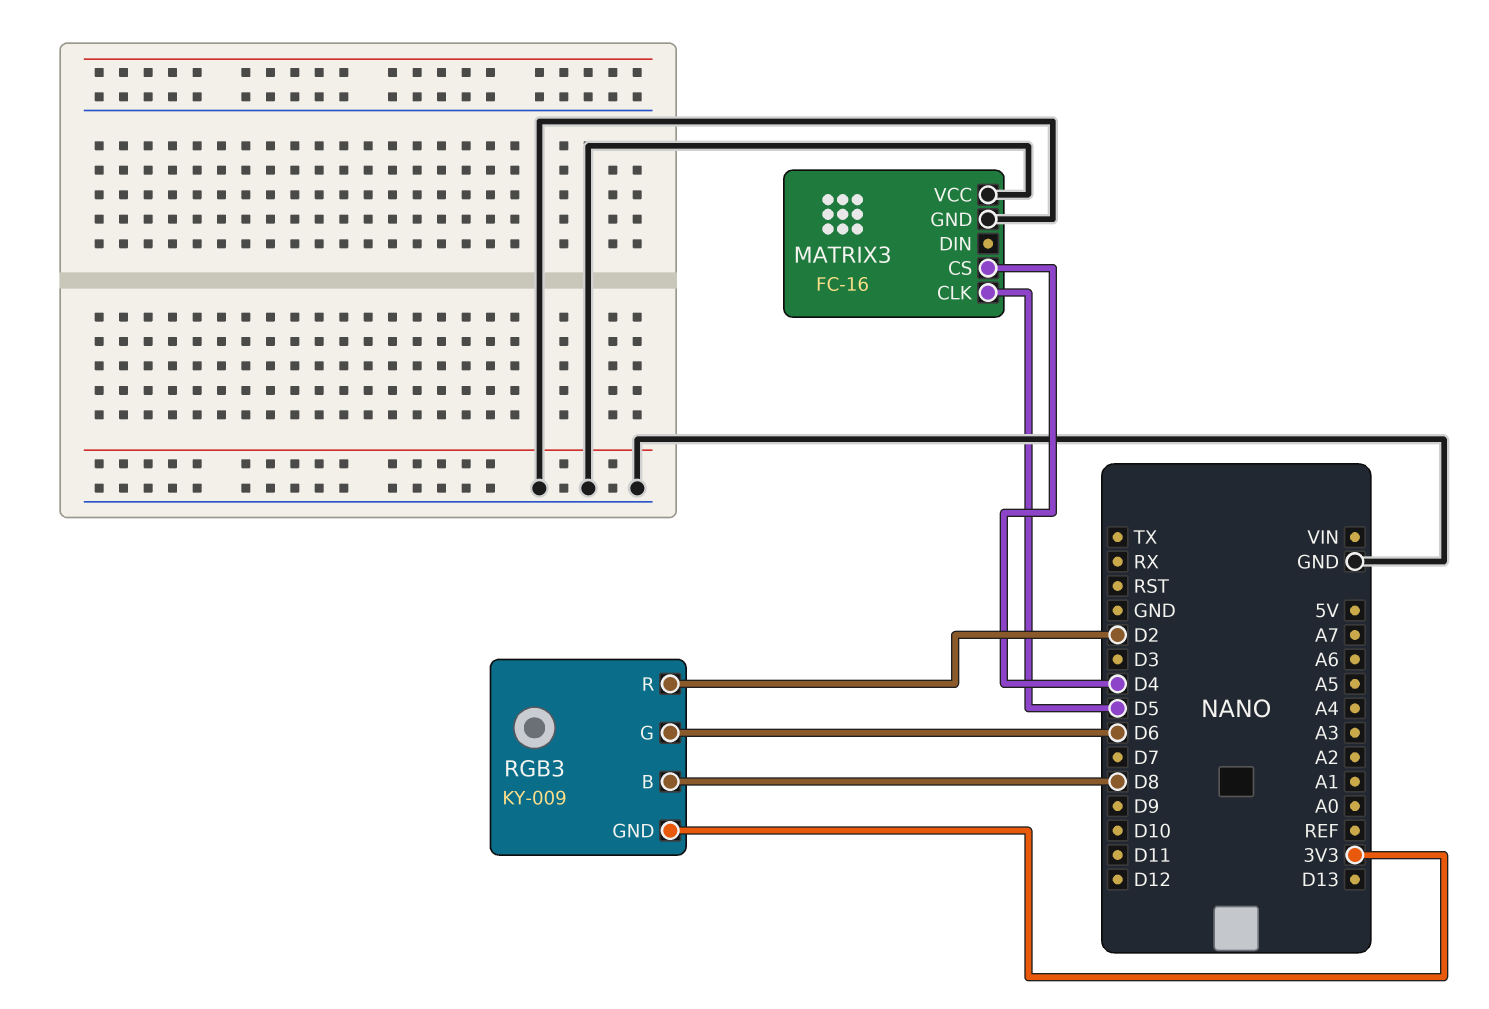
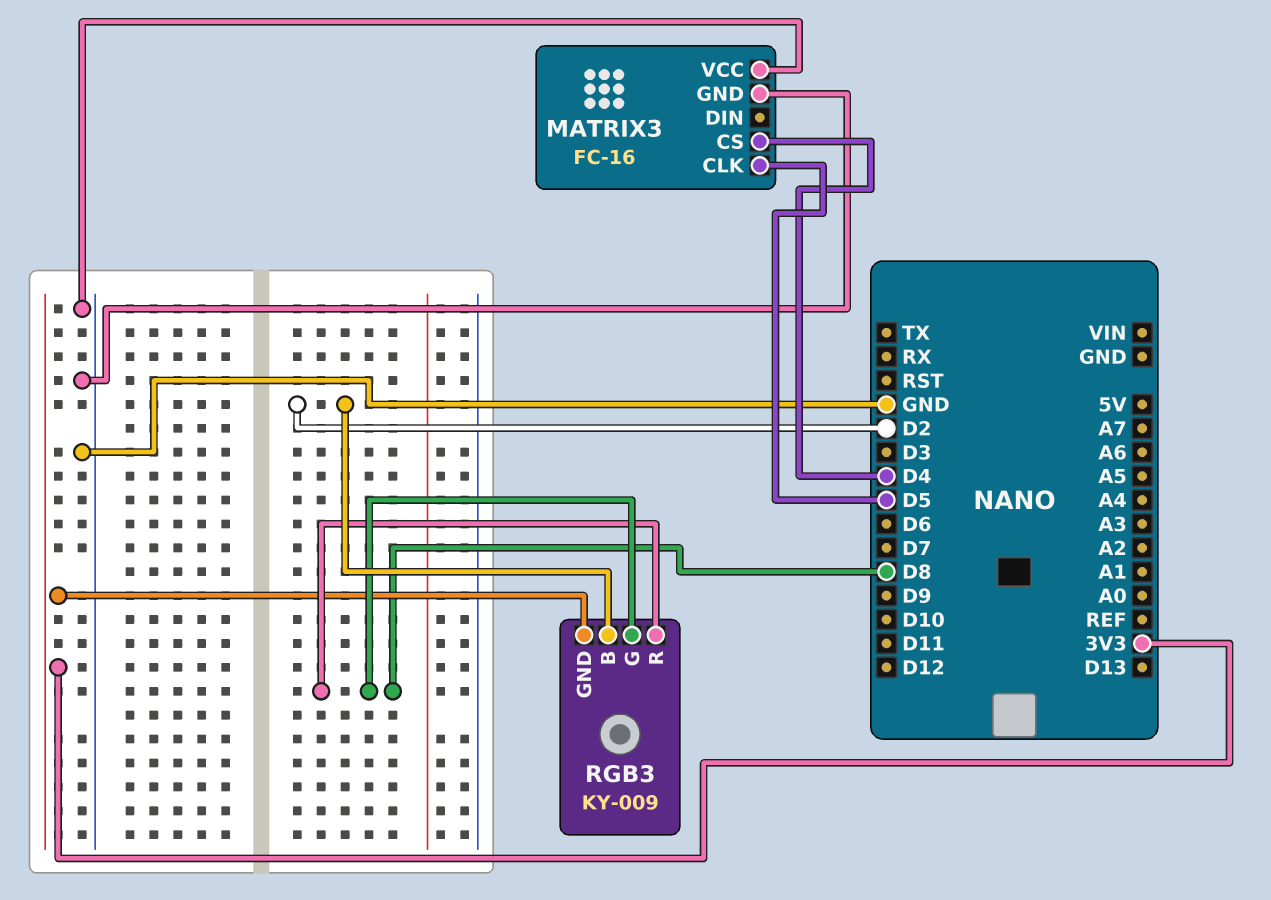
RGB3 pin B: D8 -> D2
RGB3 pin G: D6 -> D8
RGB3 pin R: D2 -> D8

